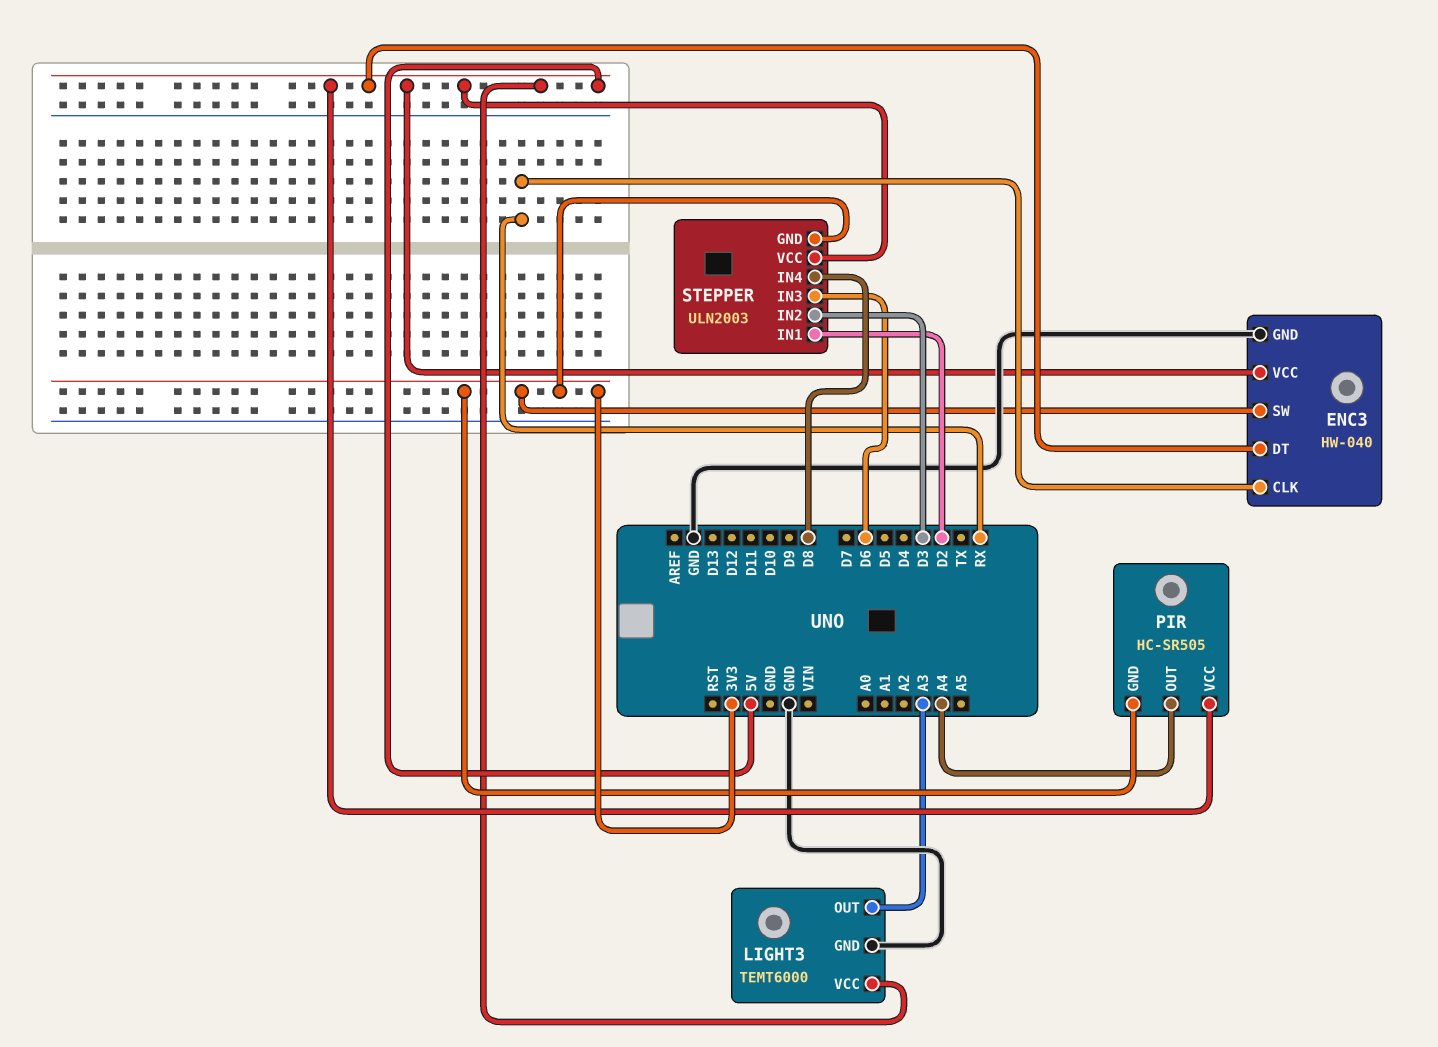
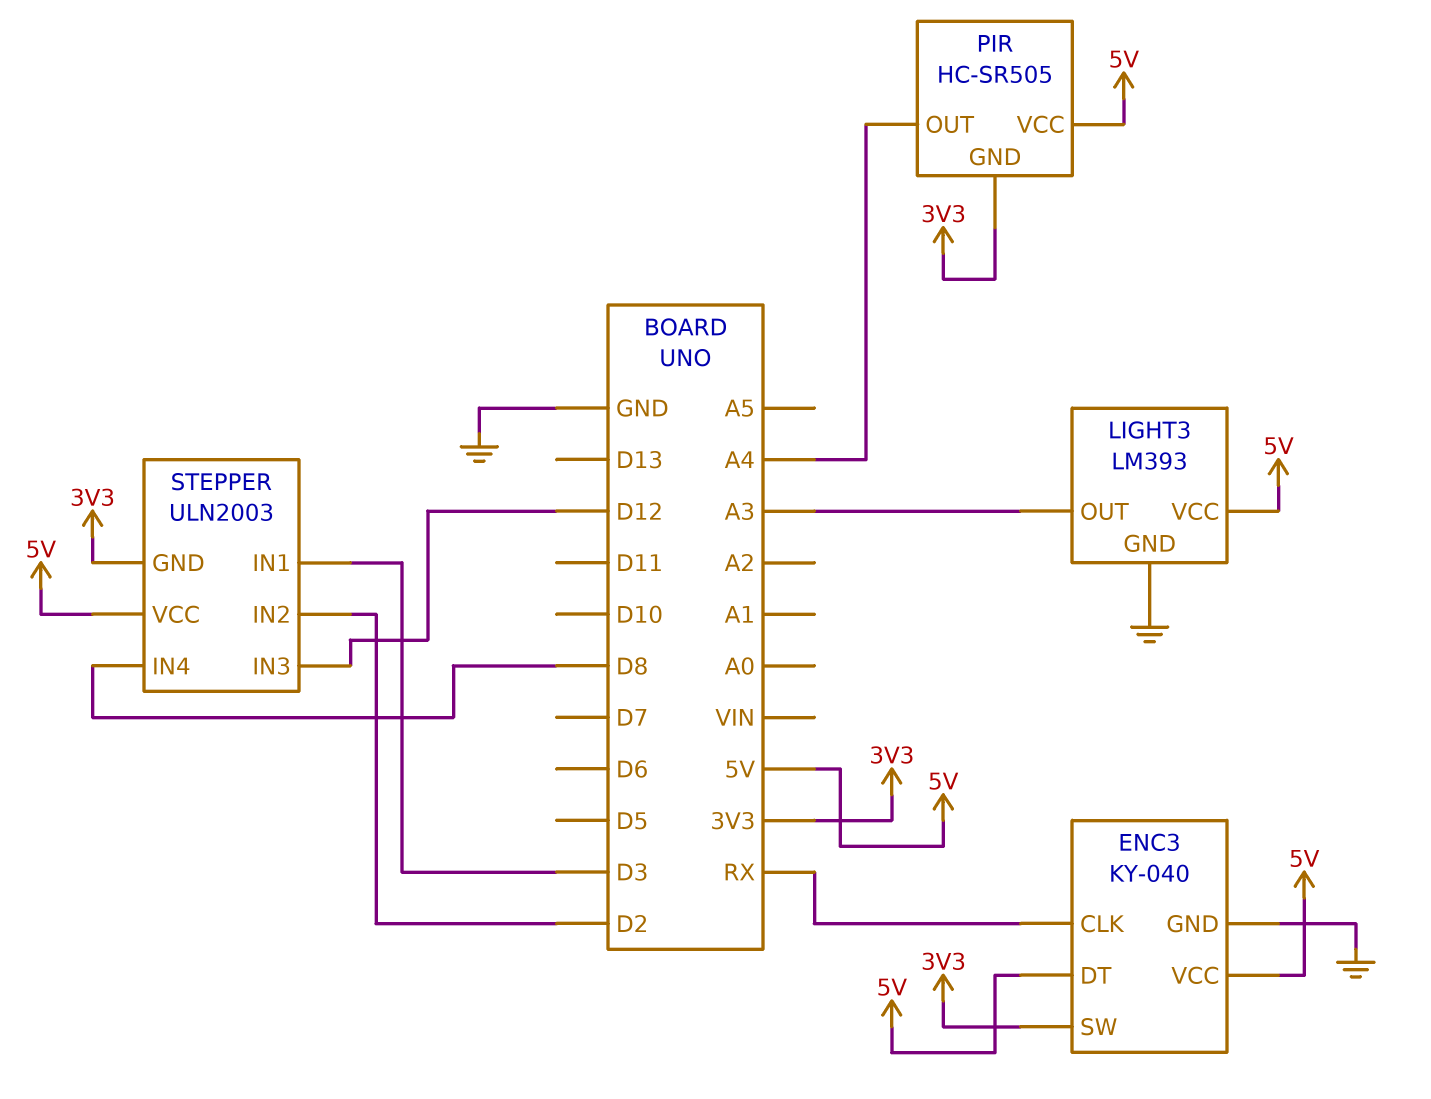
ENC3: HW-040 -> KY-040
LIGHT3: TEMT6000 -> LM393
STEPPER pin IN1: D2 -> D3
STEPPER pin IN2: D3 -> D2
STEPPER pin IN3: D6 -> D12

